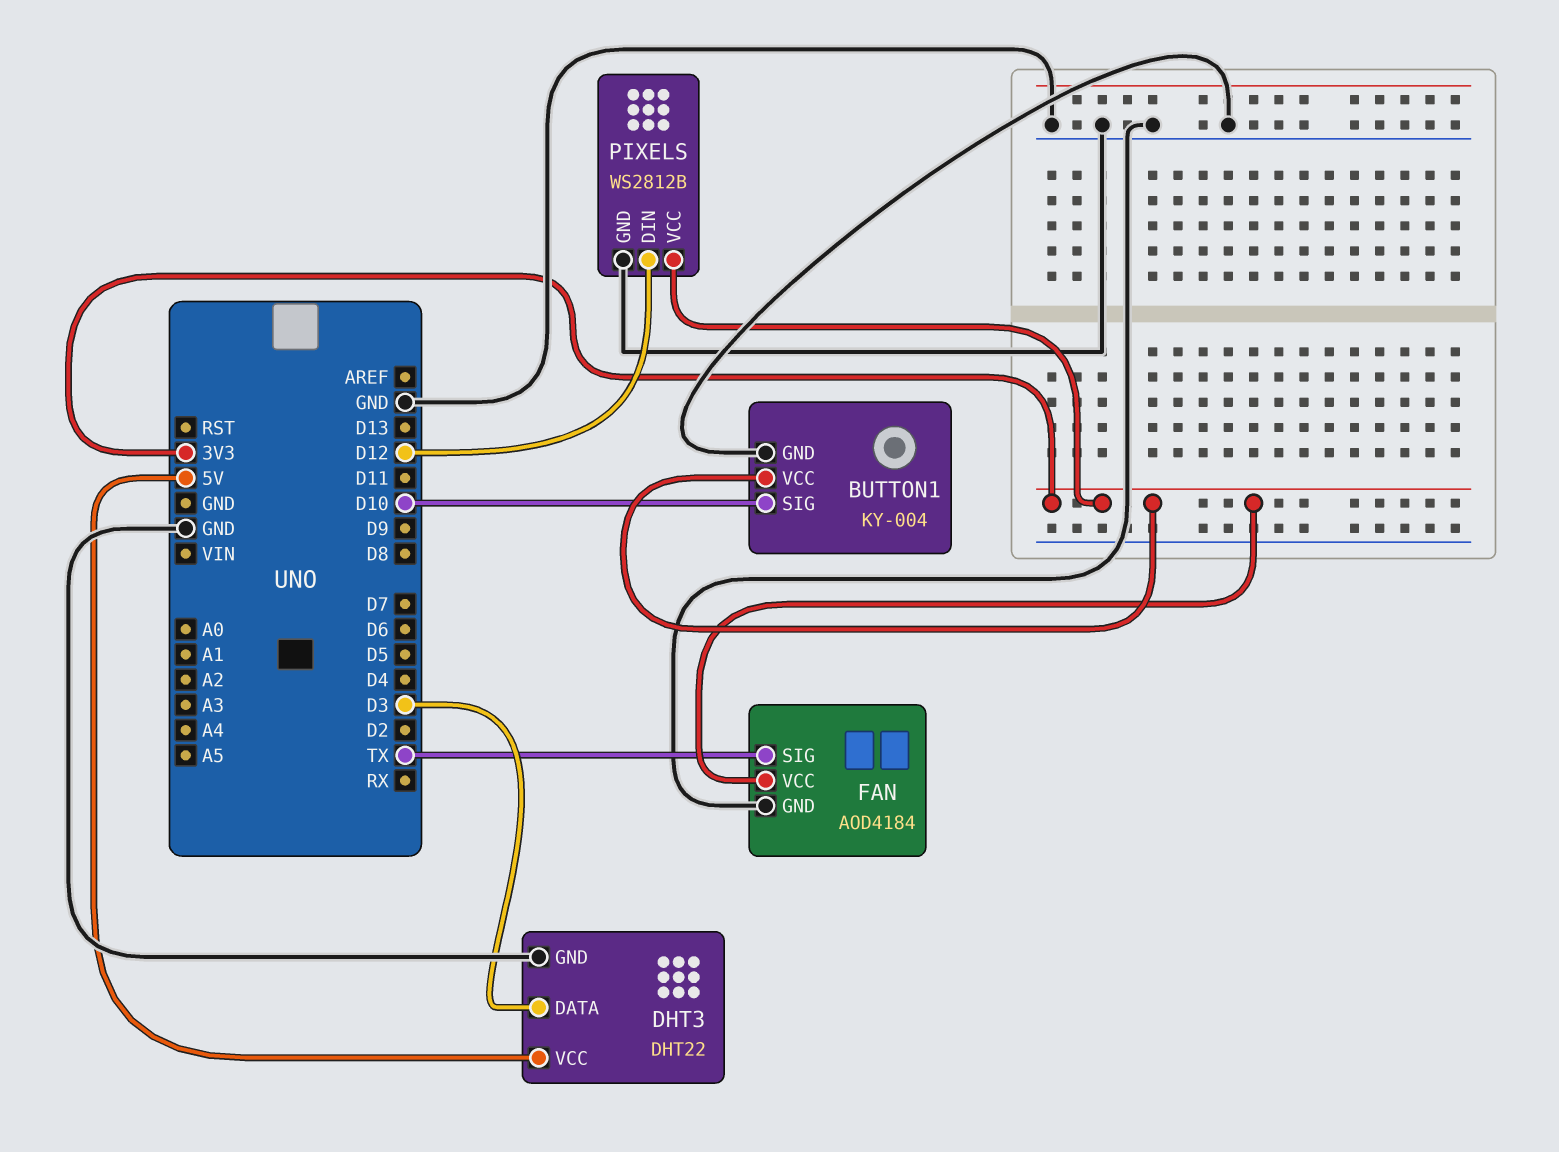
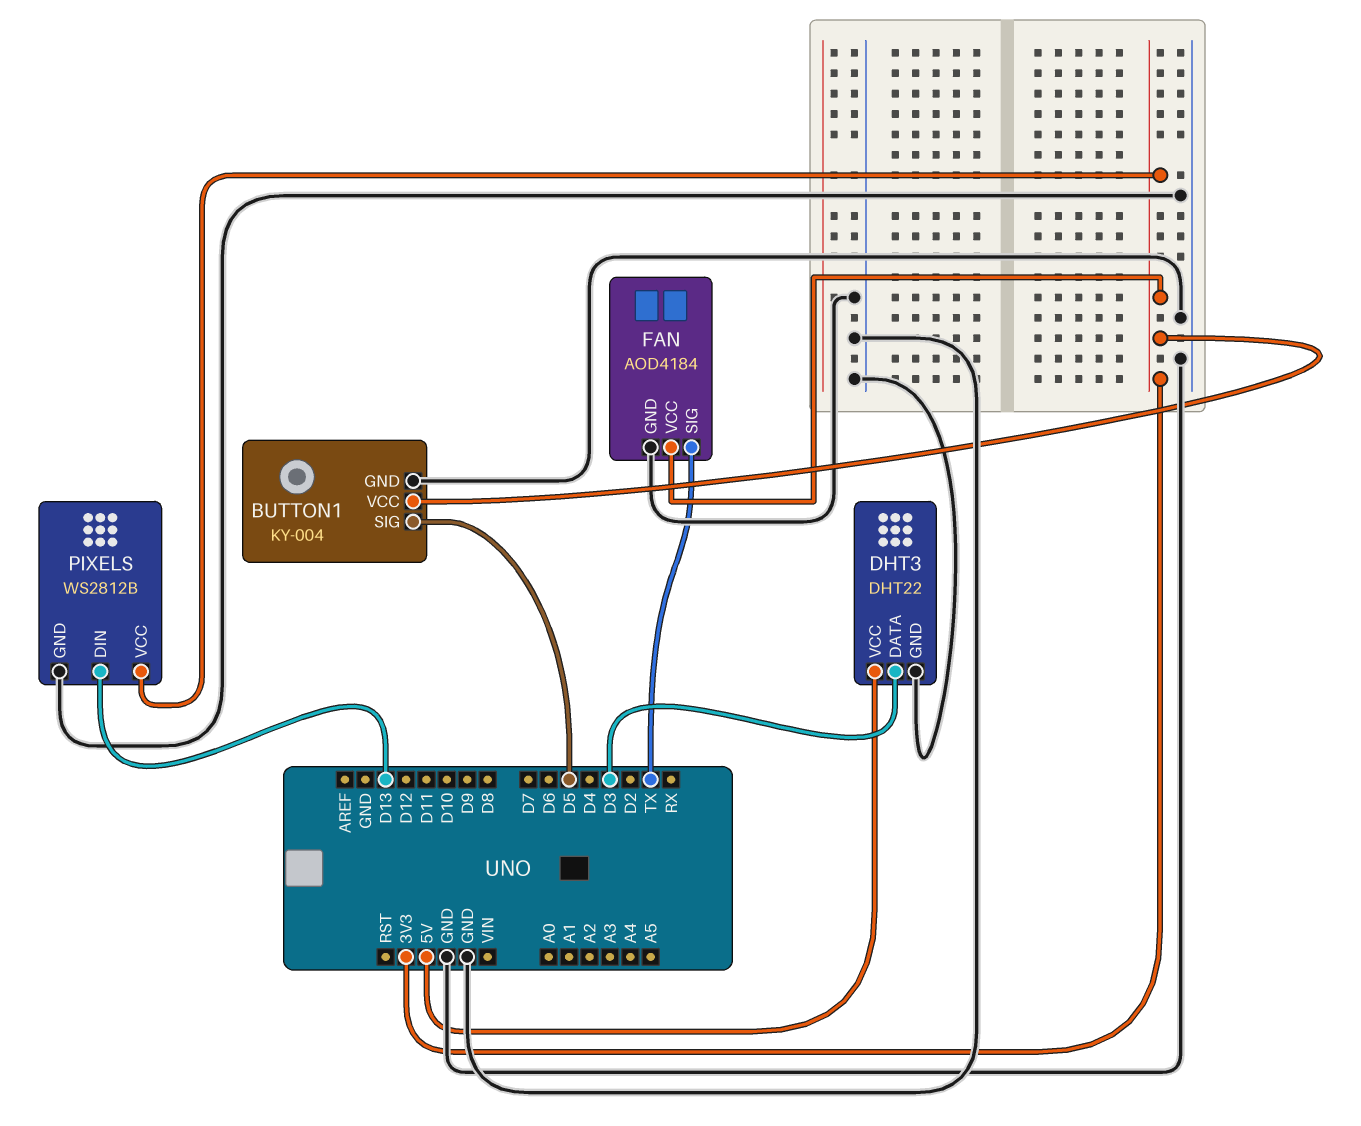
BUTTON1 pin SIG: D10 -> D5
PIXELS pin DIN: D12 -> D13

